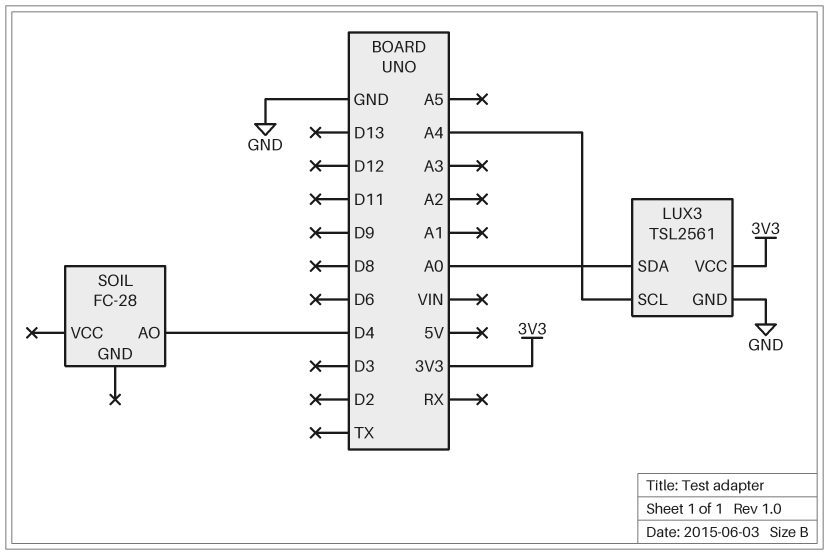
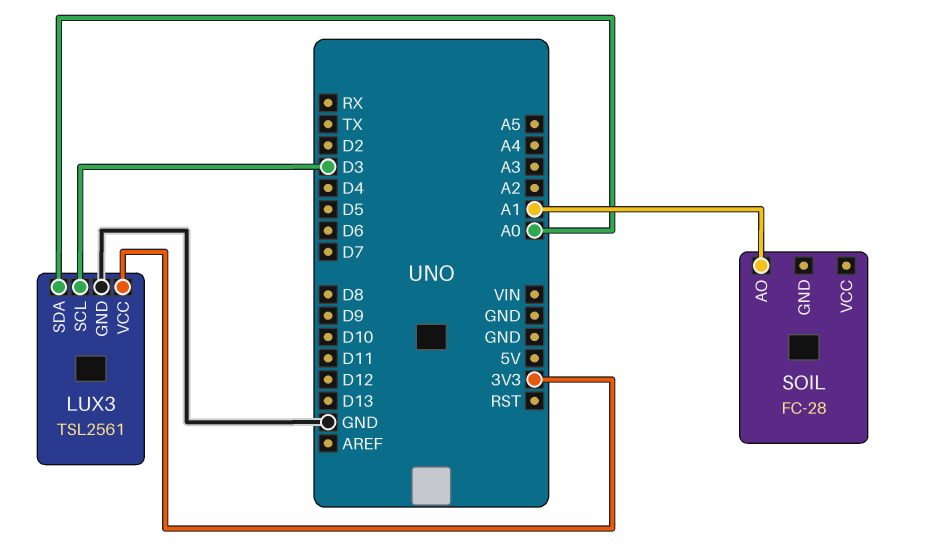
LUX3 pin SCL: A4 -> D3
SOIL pin AO: D4 -> A1

